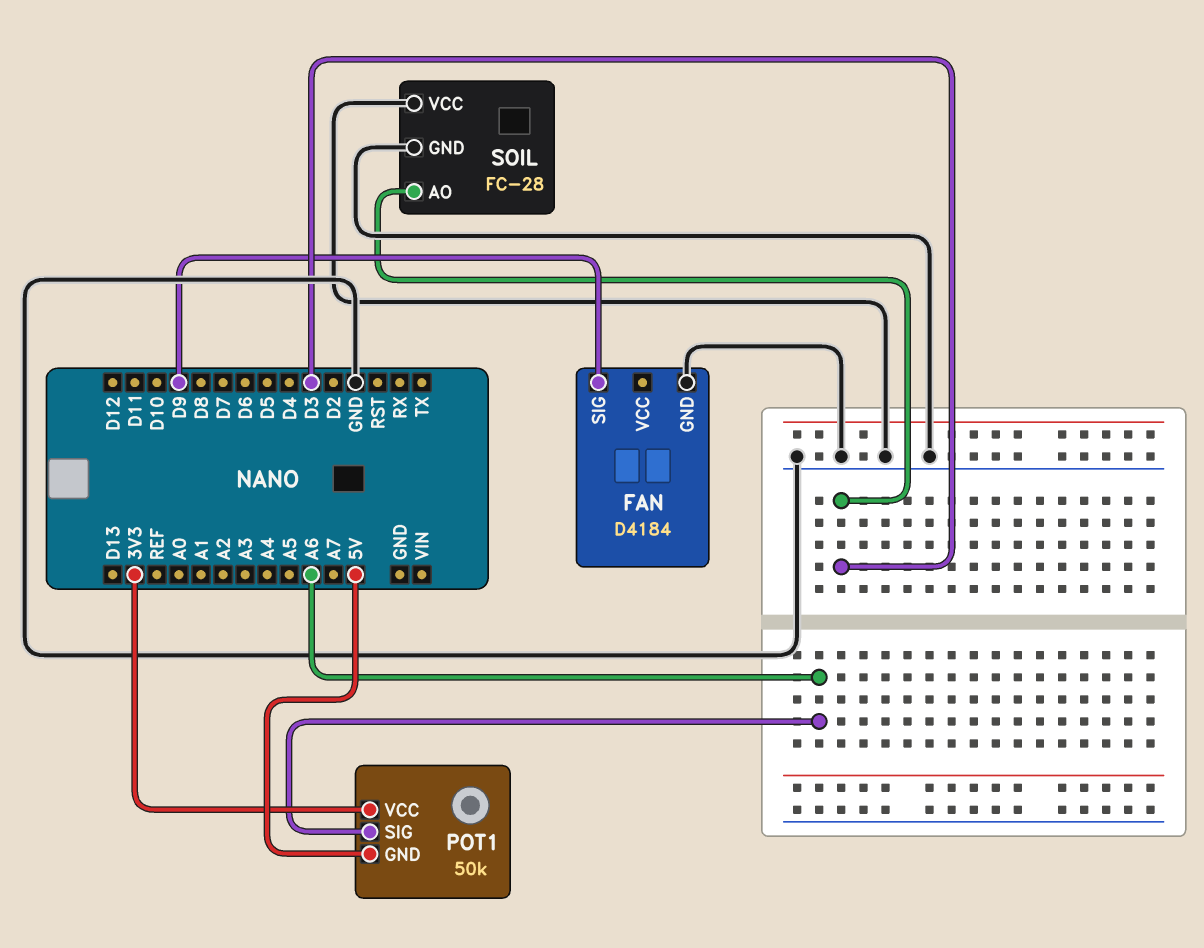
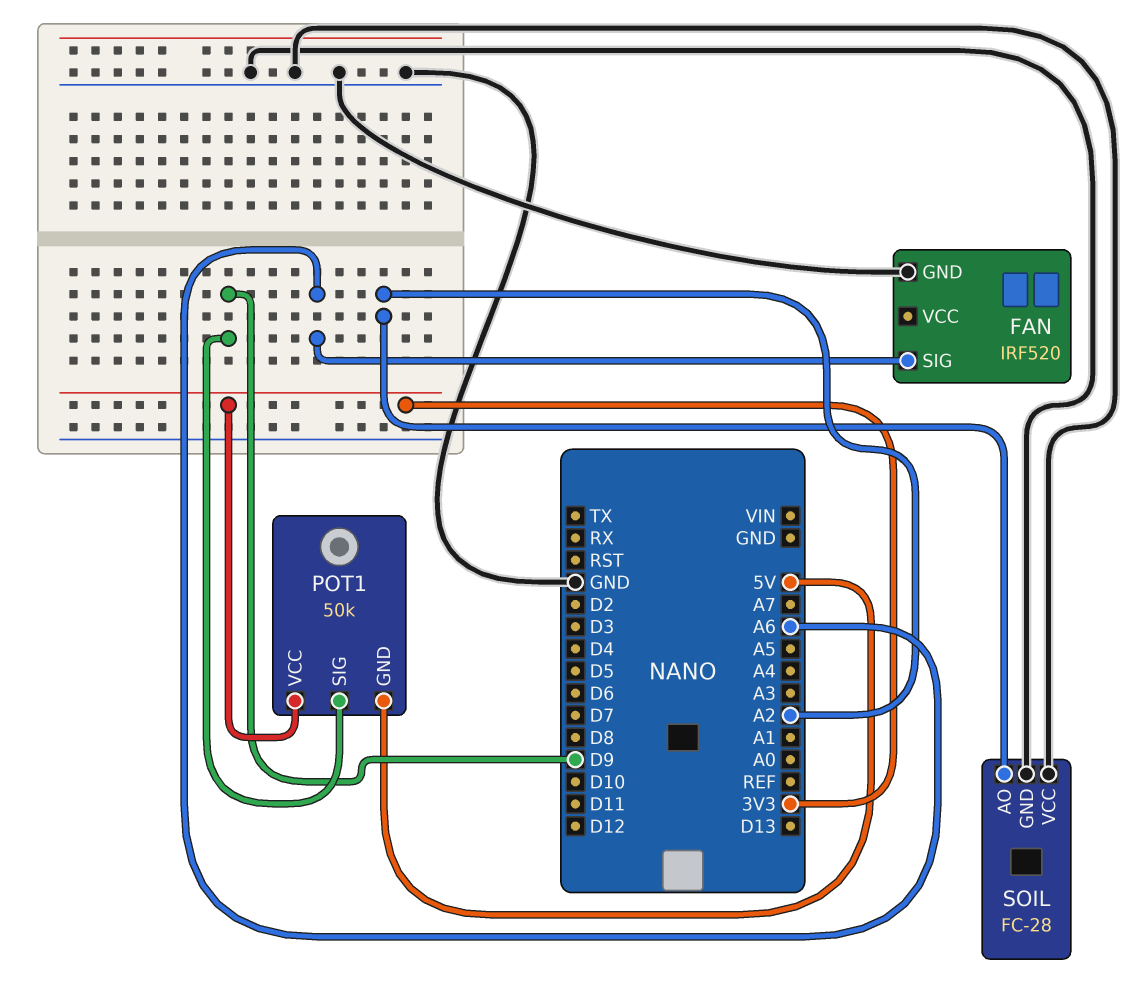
FAN: D4184 -> IRF520
FAN pin SIG: D9 -> A6
POT1 pin SIG: A6 -> D9
SOIL pin AO: D3 -> A2

